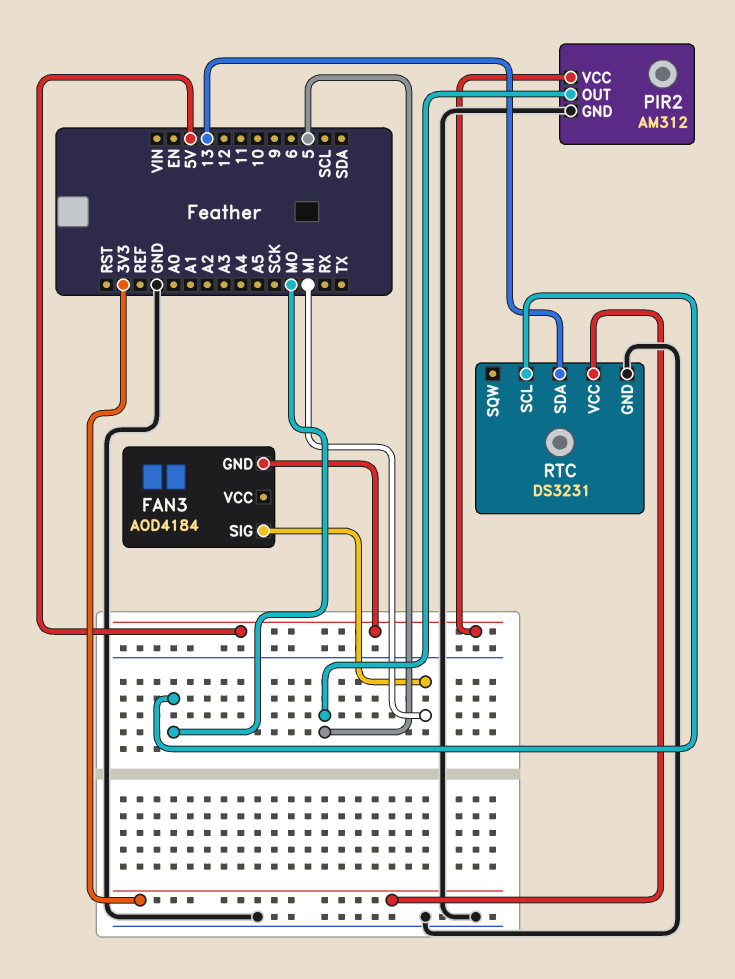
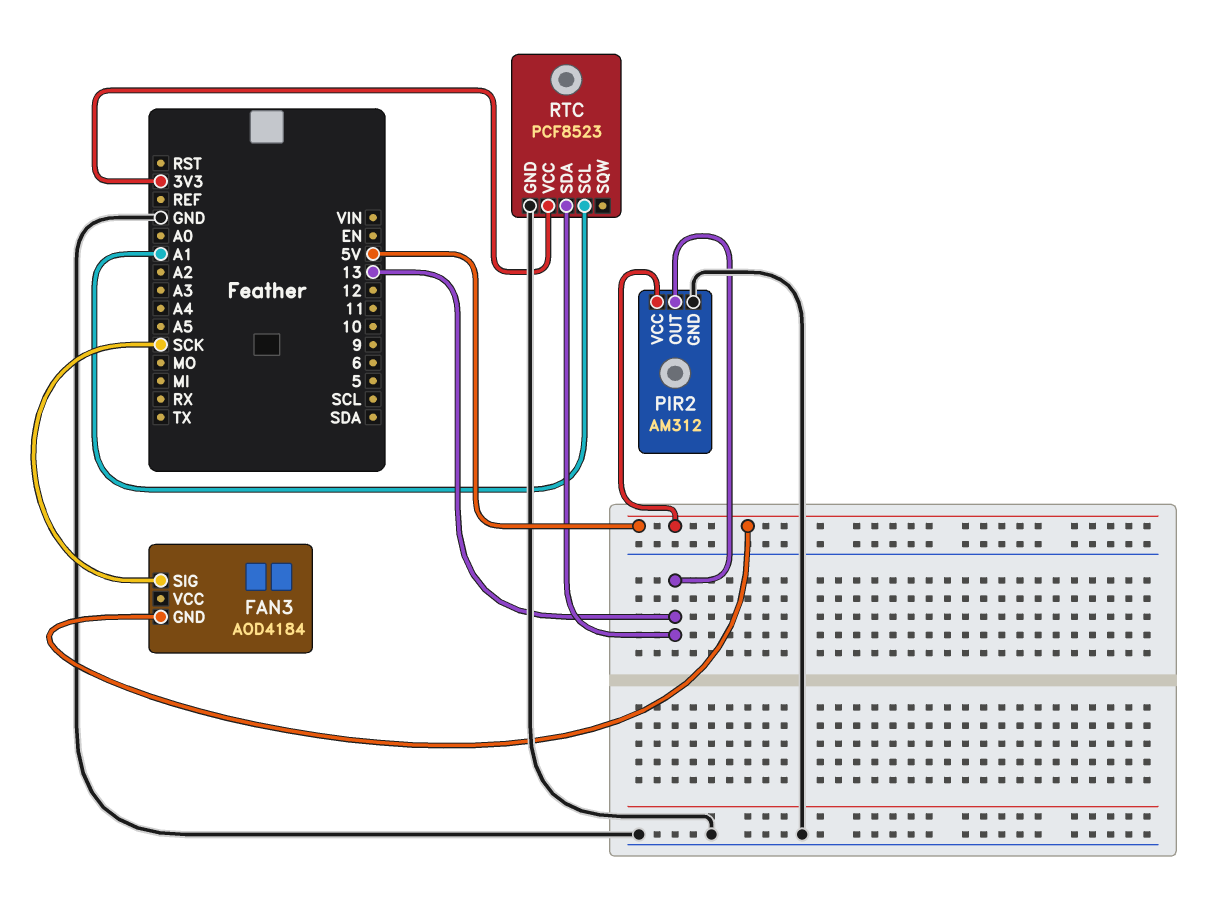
FAN3 pin SIG: MI -> SCK
PIR2 pin OUT: 5 -> 13
RTC: DS3231 -> PCF8523
RTC pin SCL: MO -> A1

